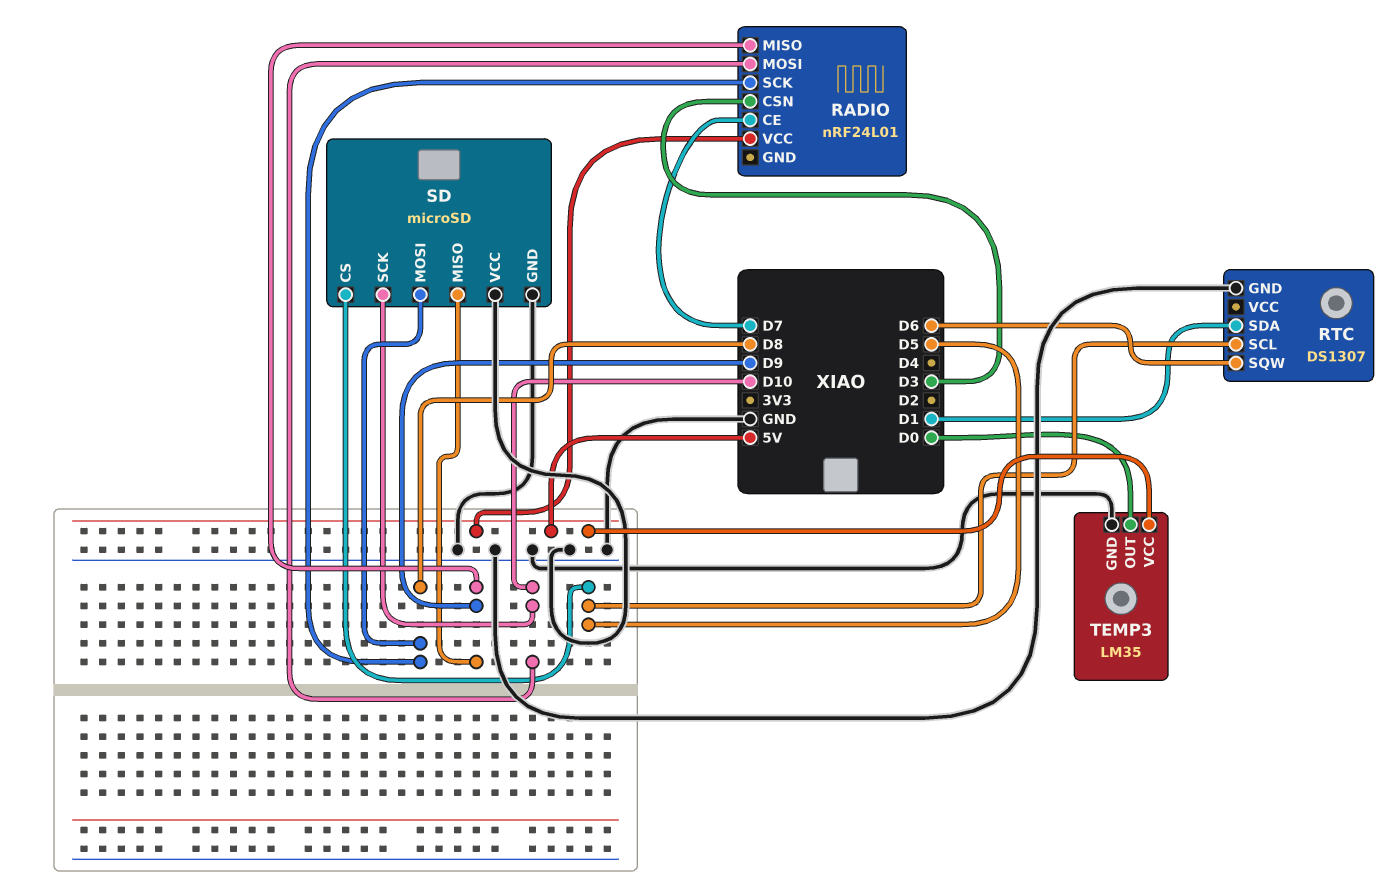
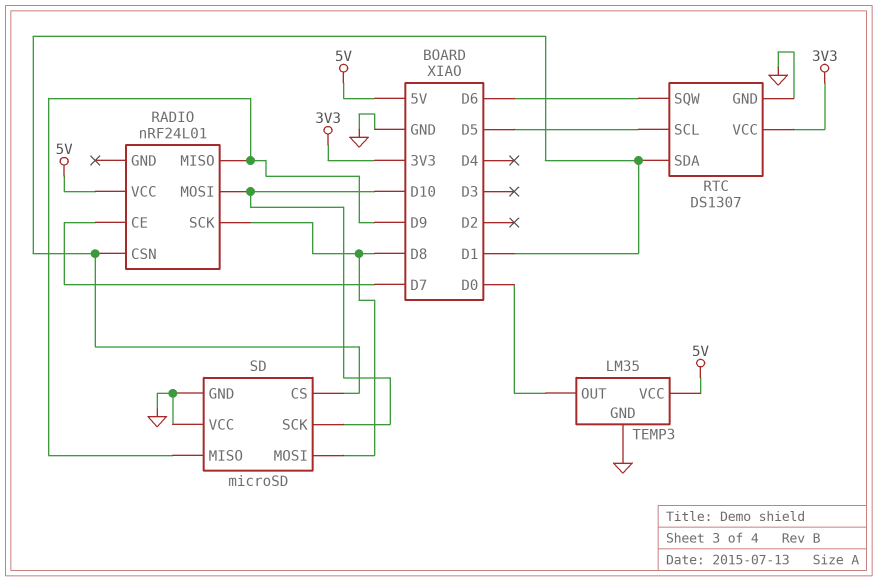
RADIO pin CSN: D3 -> D1
RTC pin VCC: none -> 3V3
SD pin CS: D5 -> D1

